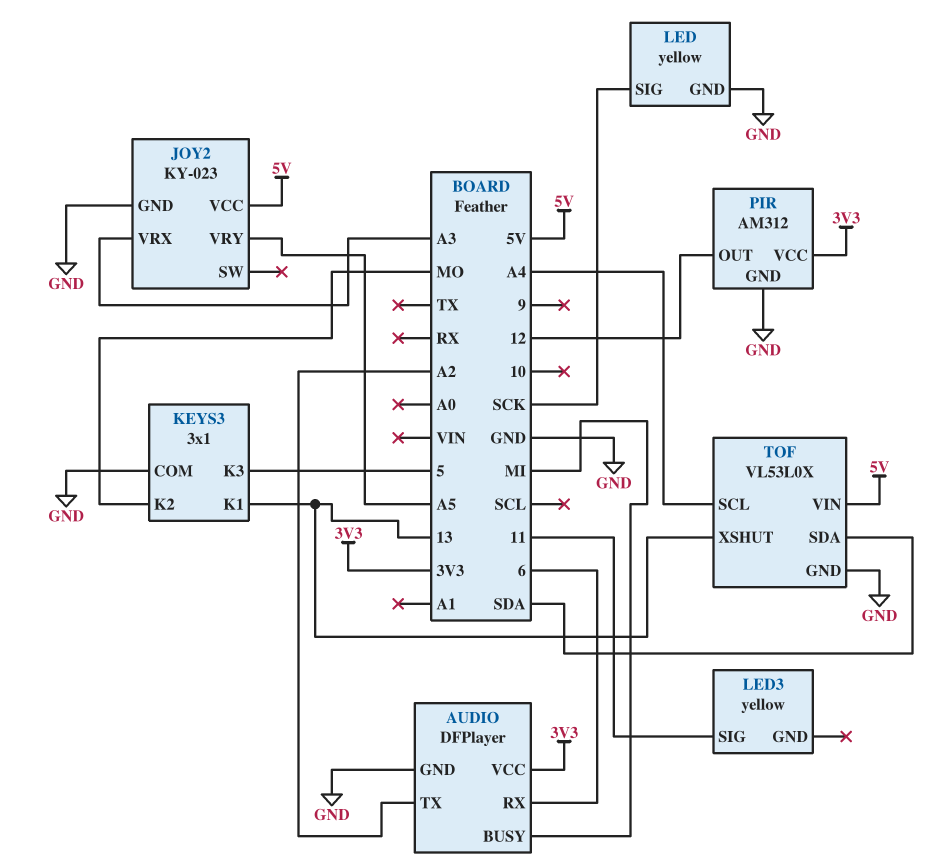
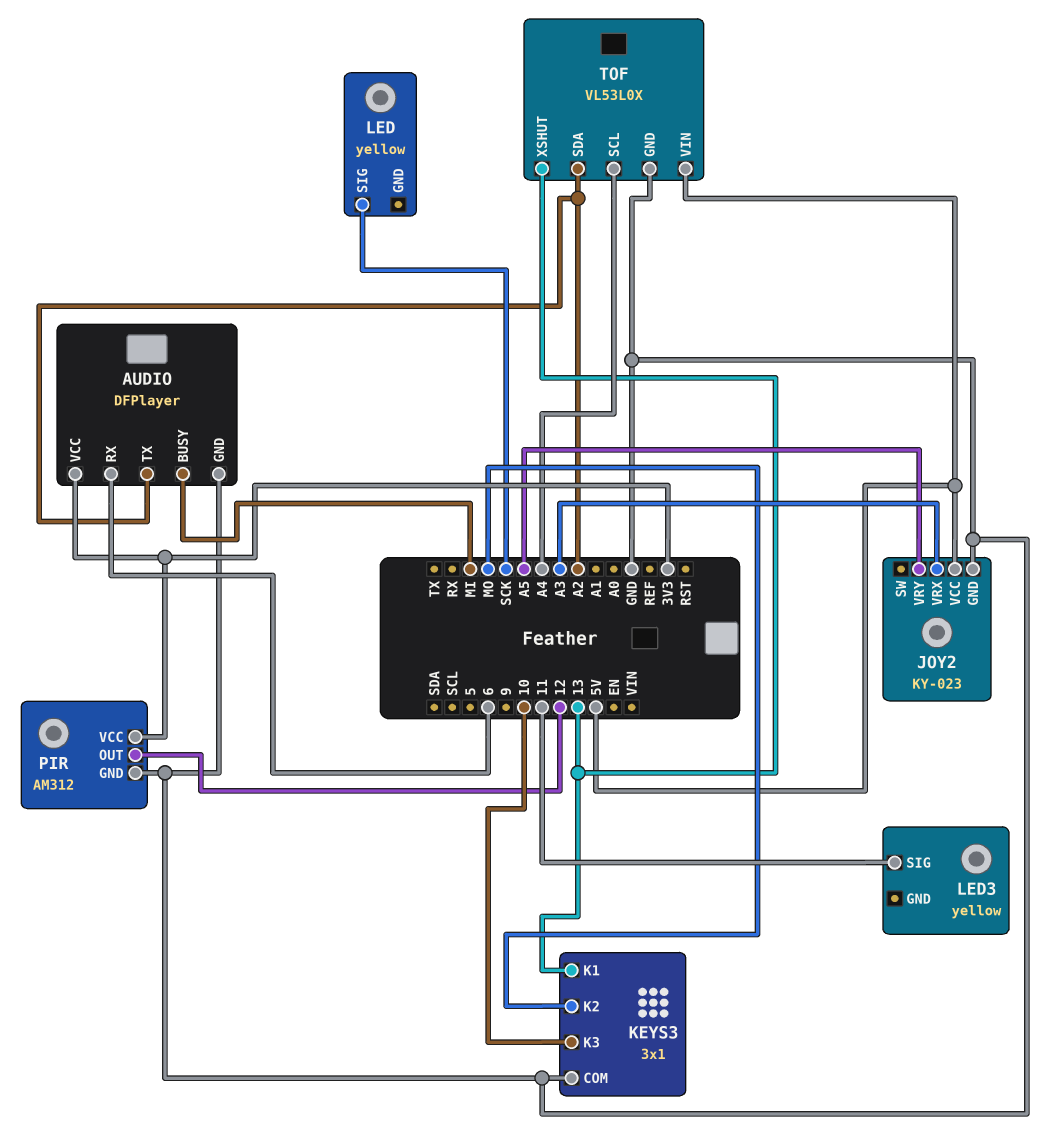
KEYS3 pin K3: 5 -> 10
LED pin GND: GND -> none
TOF pin SDA: SDA -> A2

